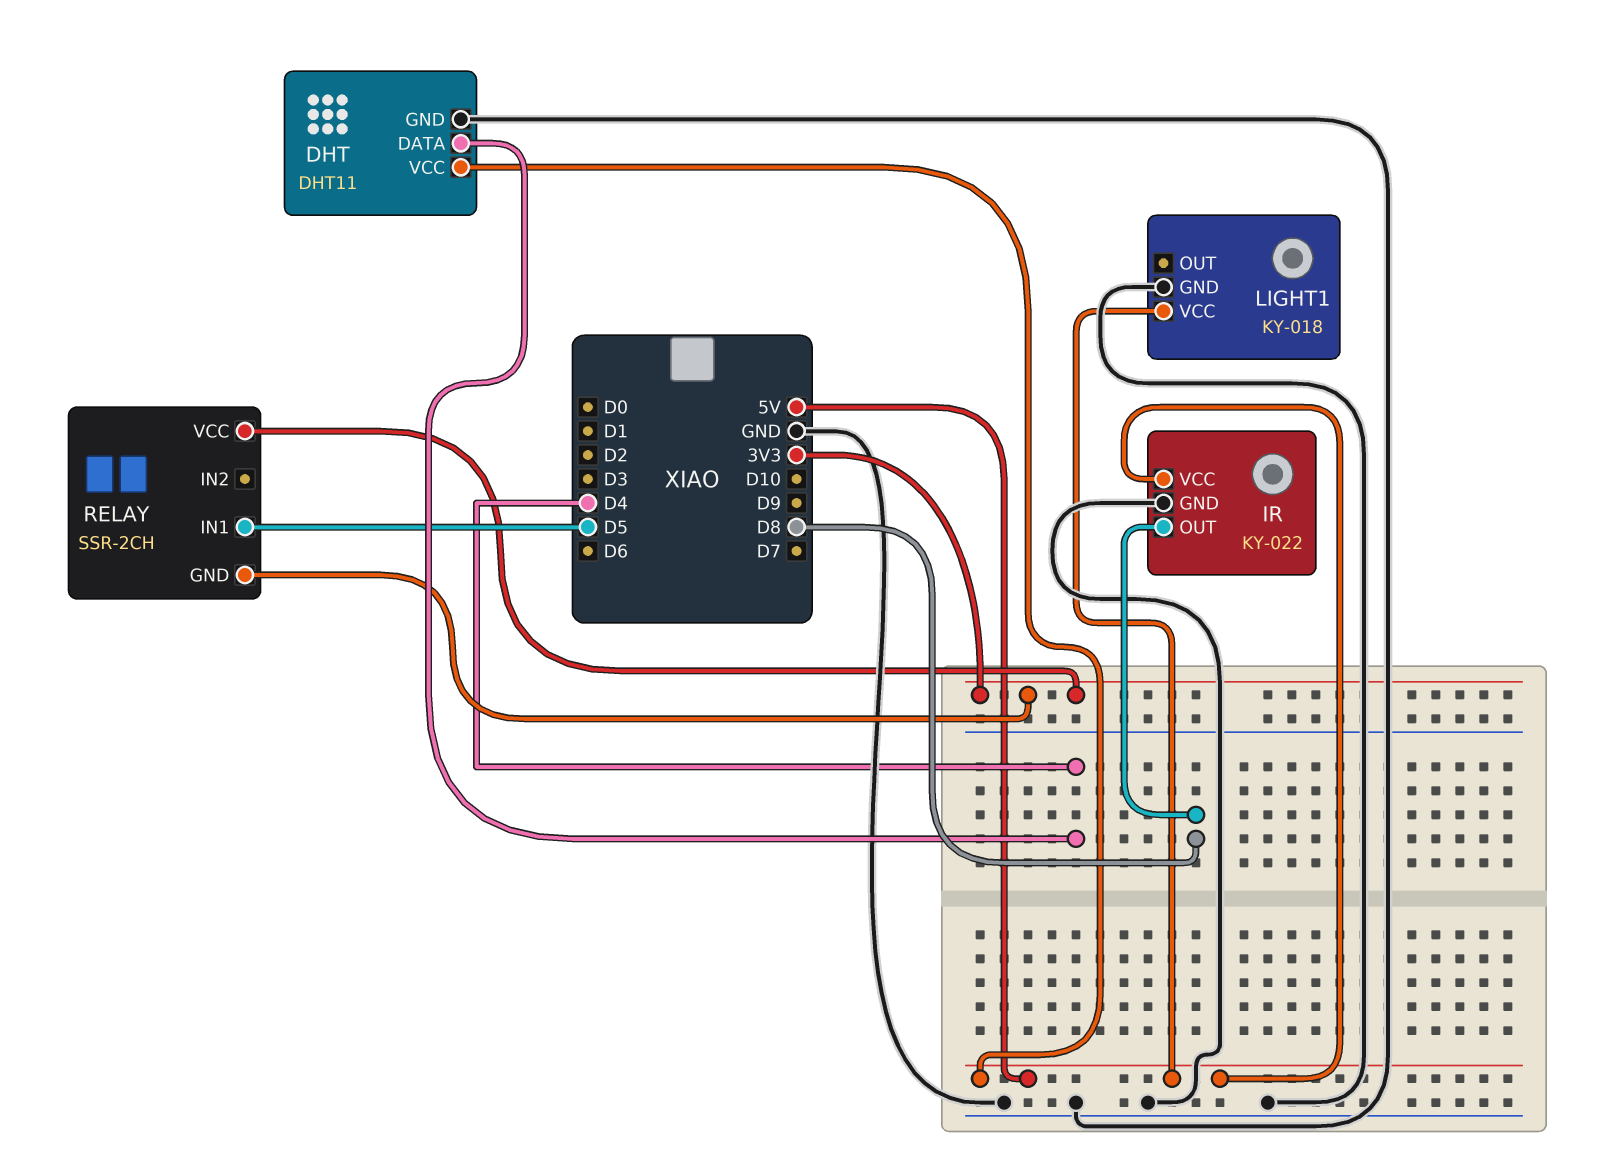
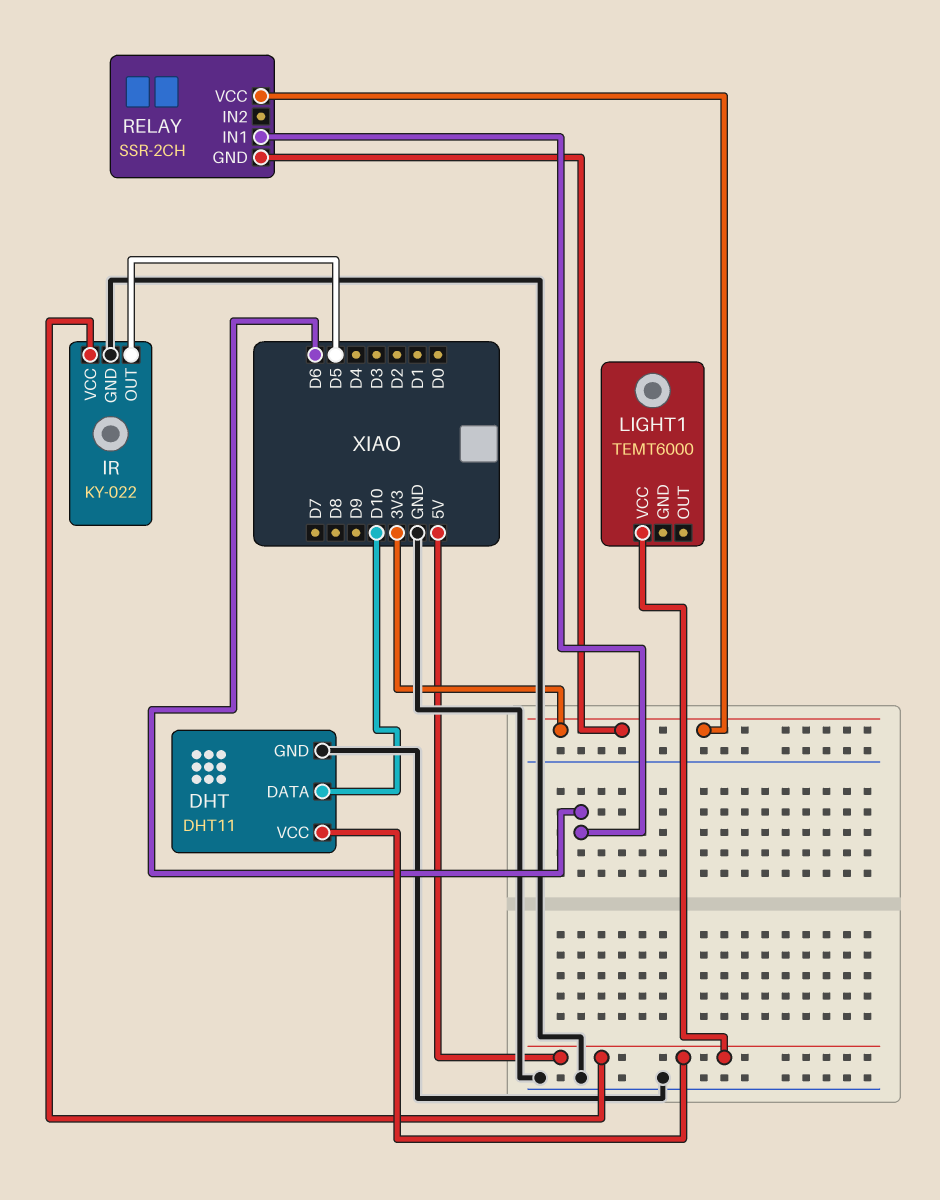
DHT pin DATA: D4 -> D10
IR pin OUT: D8 -> D5
LIGHT1: KY-018 -> TEMT6000
LIGHT1 pin GND: GND -> none
RELAY pin IN1: D5 -> D6

